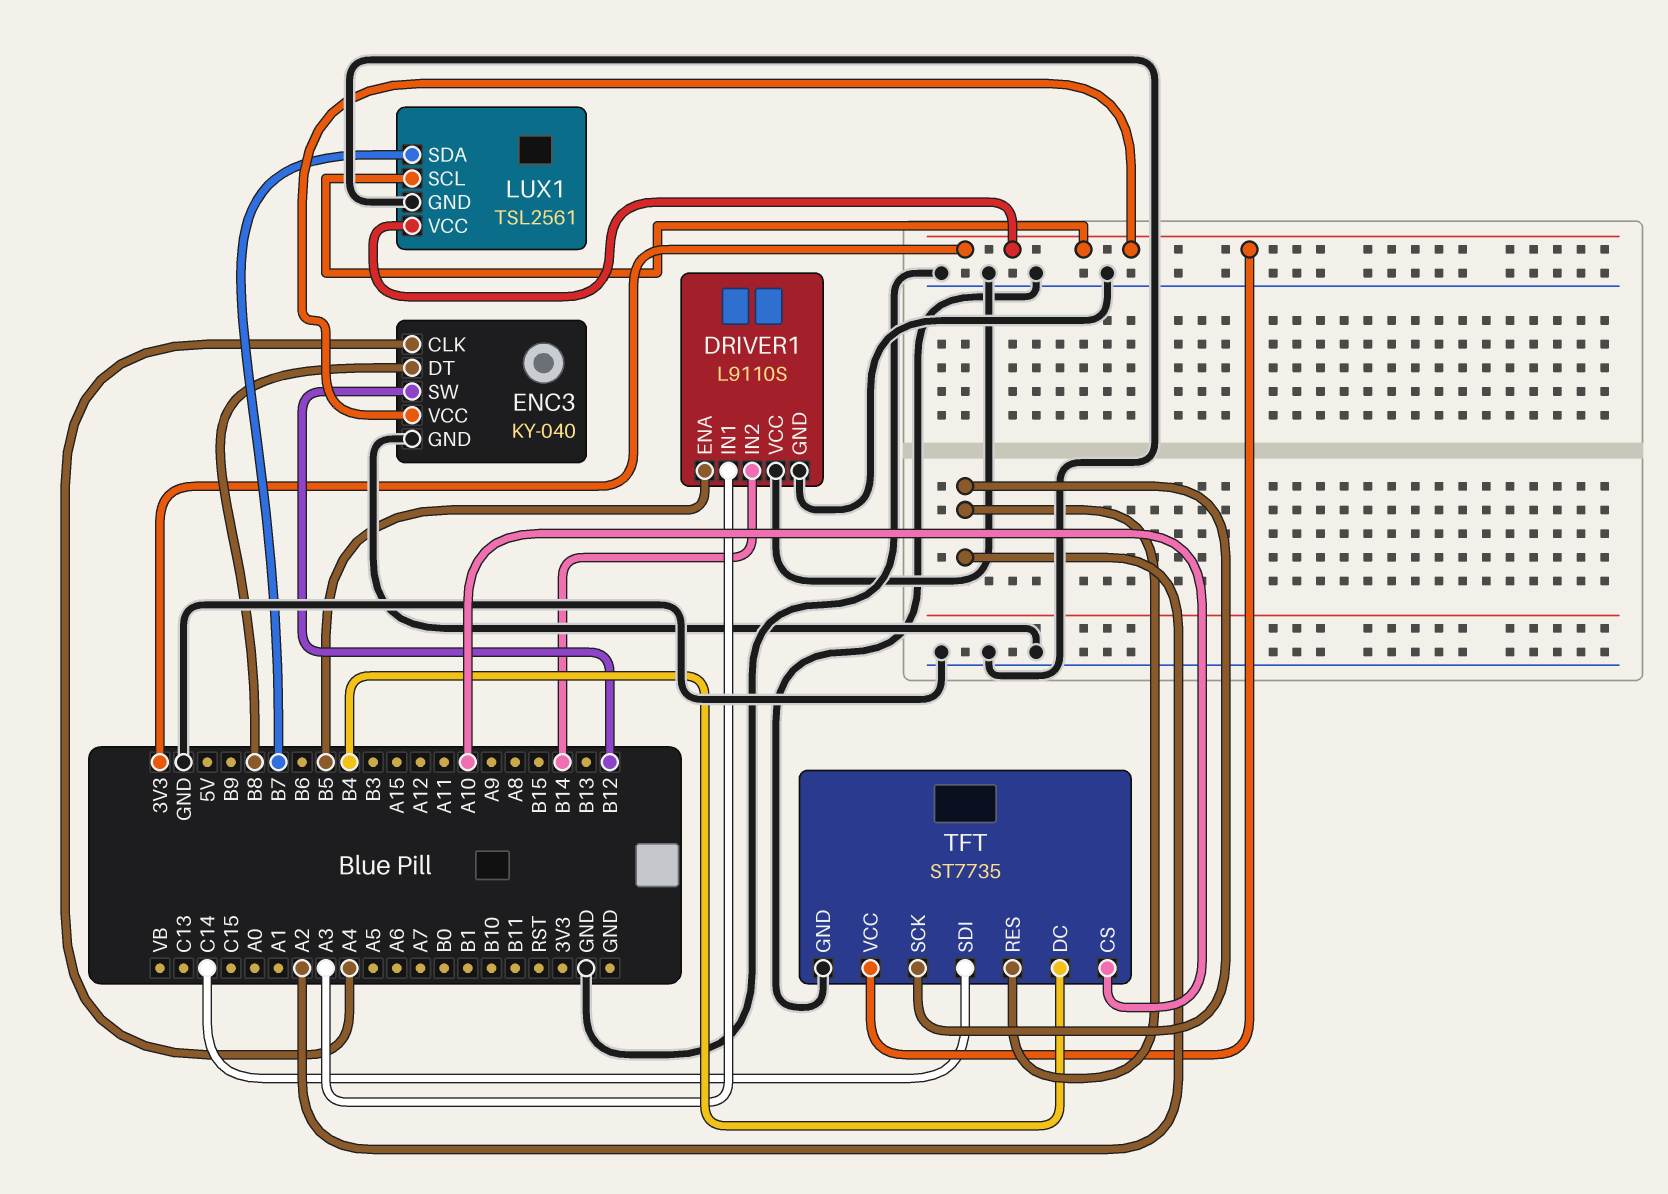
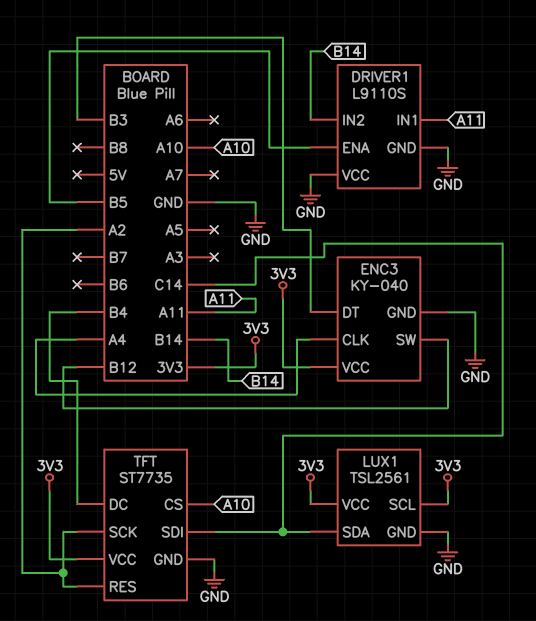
DRIVER1 pin IN1: A3 -> A11
ENC3 pin DT: B8 -> B3
LUX1 pin SDA: B7 -> C14

